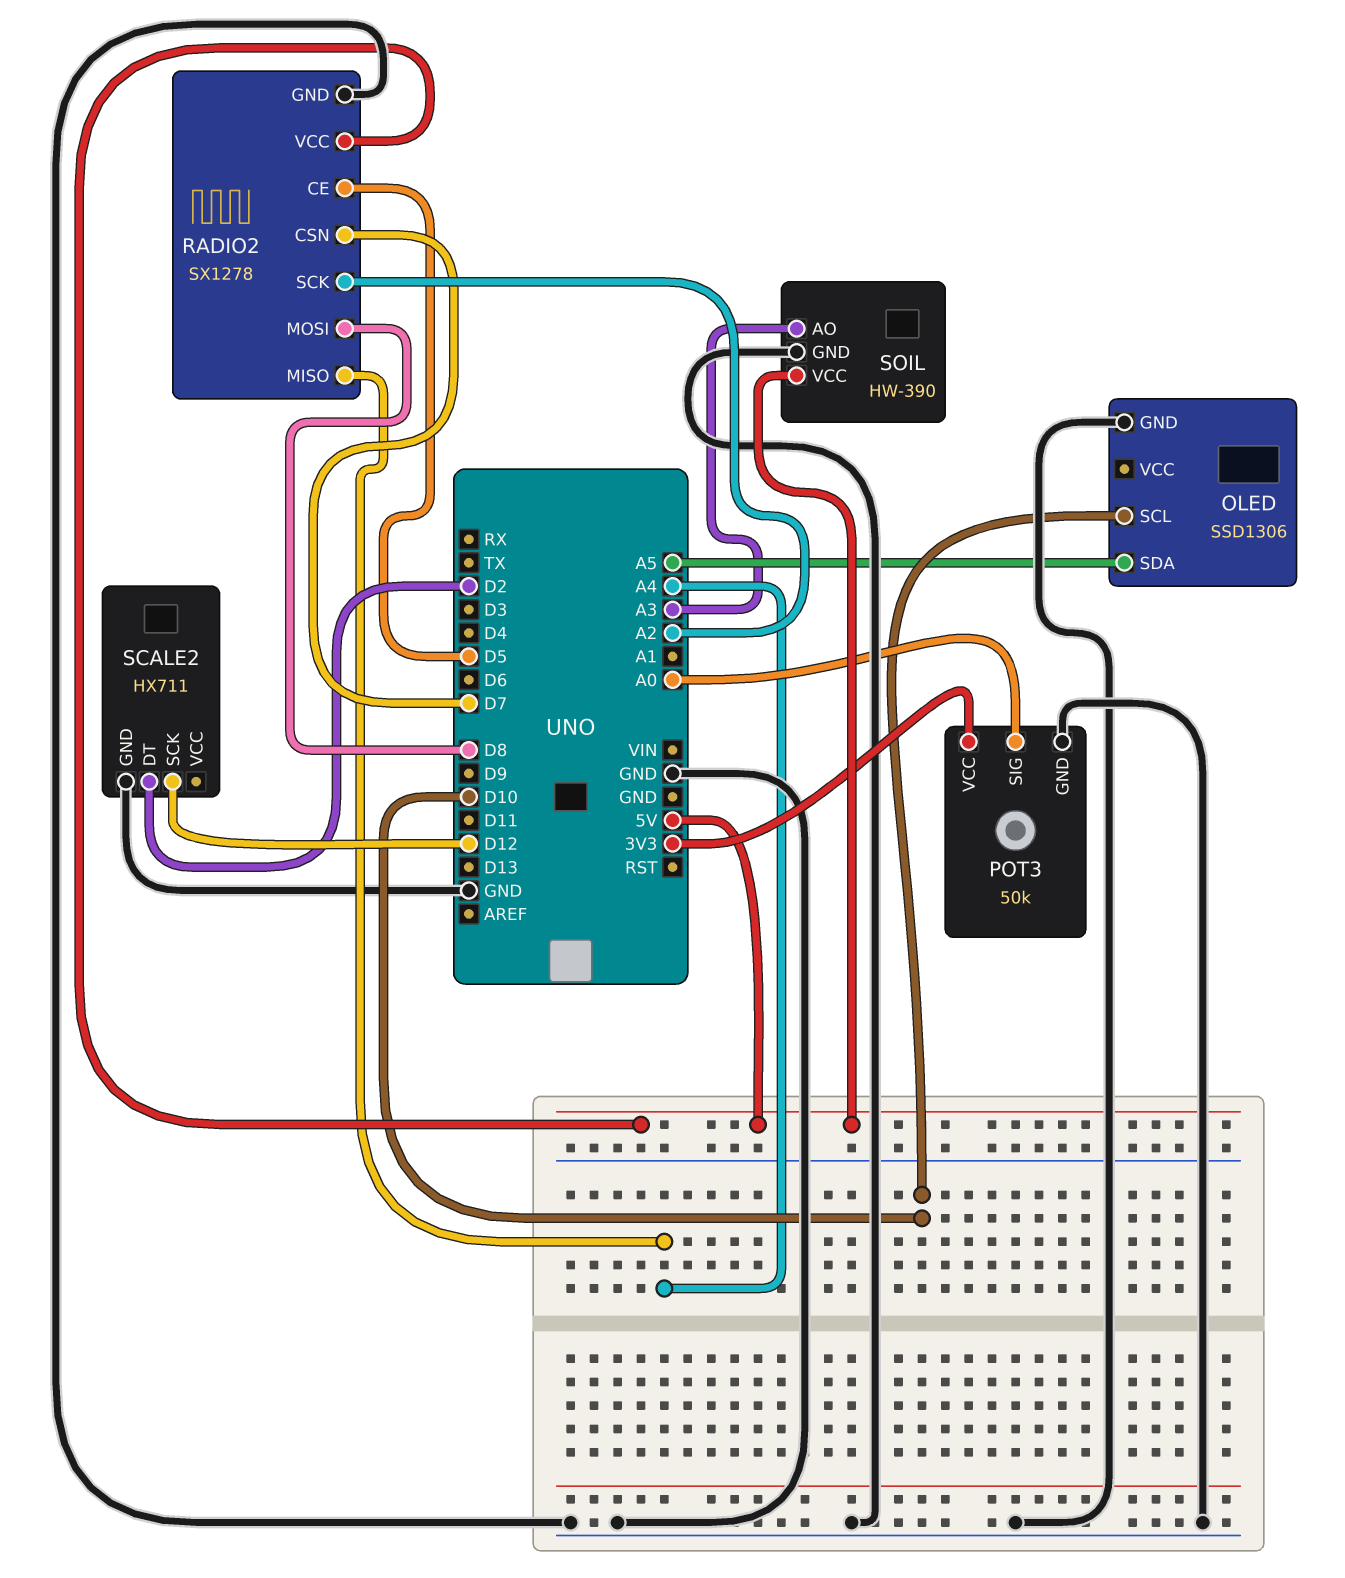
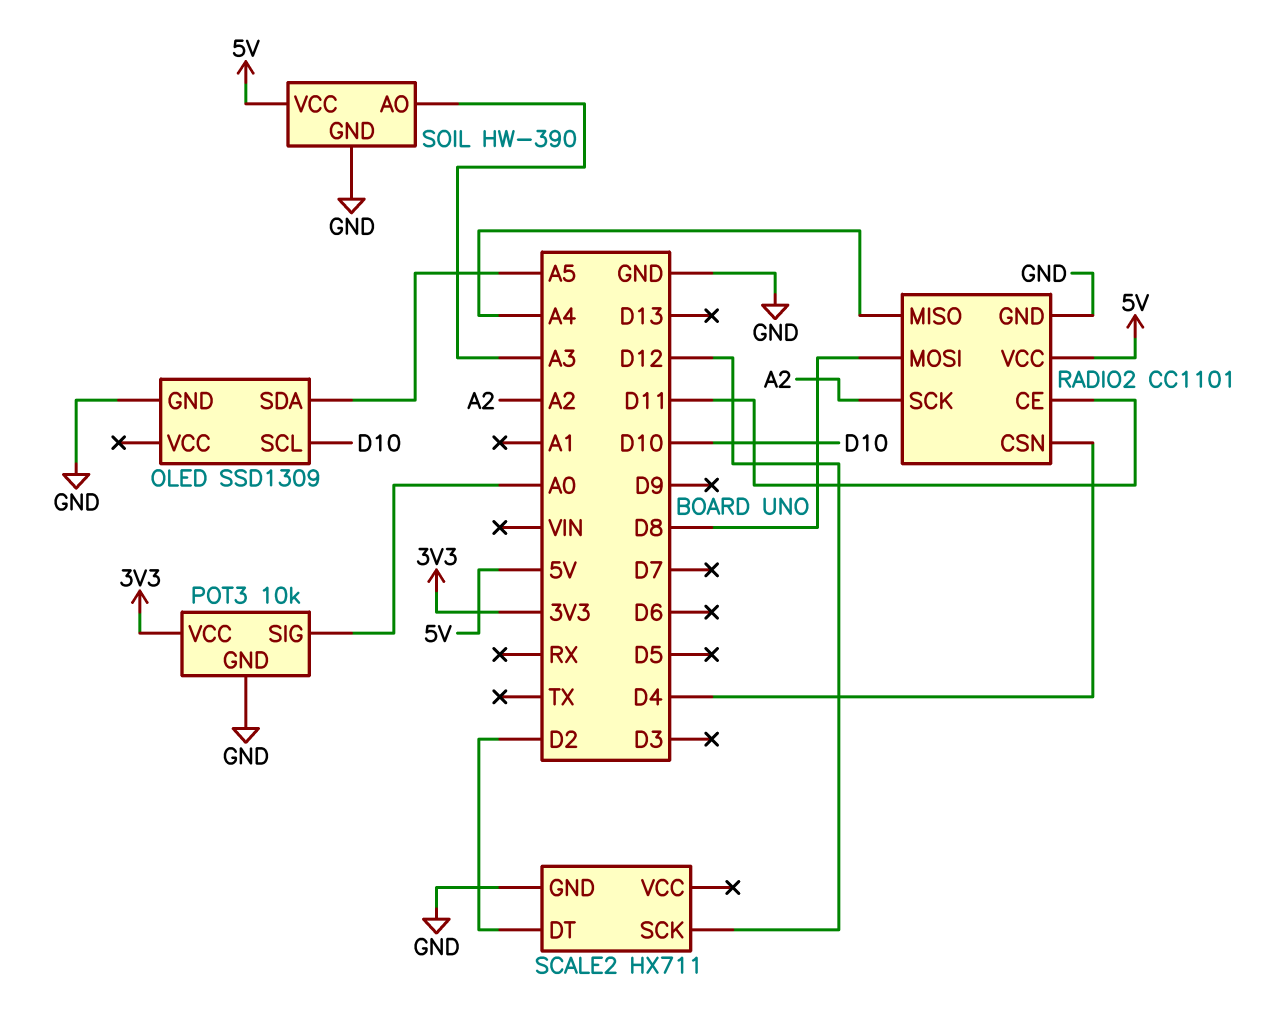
OLED: SSD1306 -> SSD1309
POT3: 50k -> 10k
RADIO2: SX1278 -> CC1101
RADIO2 pin CE: D5 -> D11
RADIO2 pin CSN: D7 -> D4

